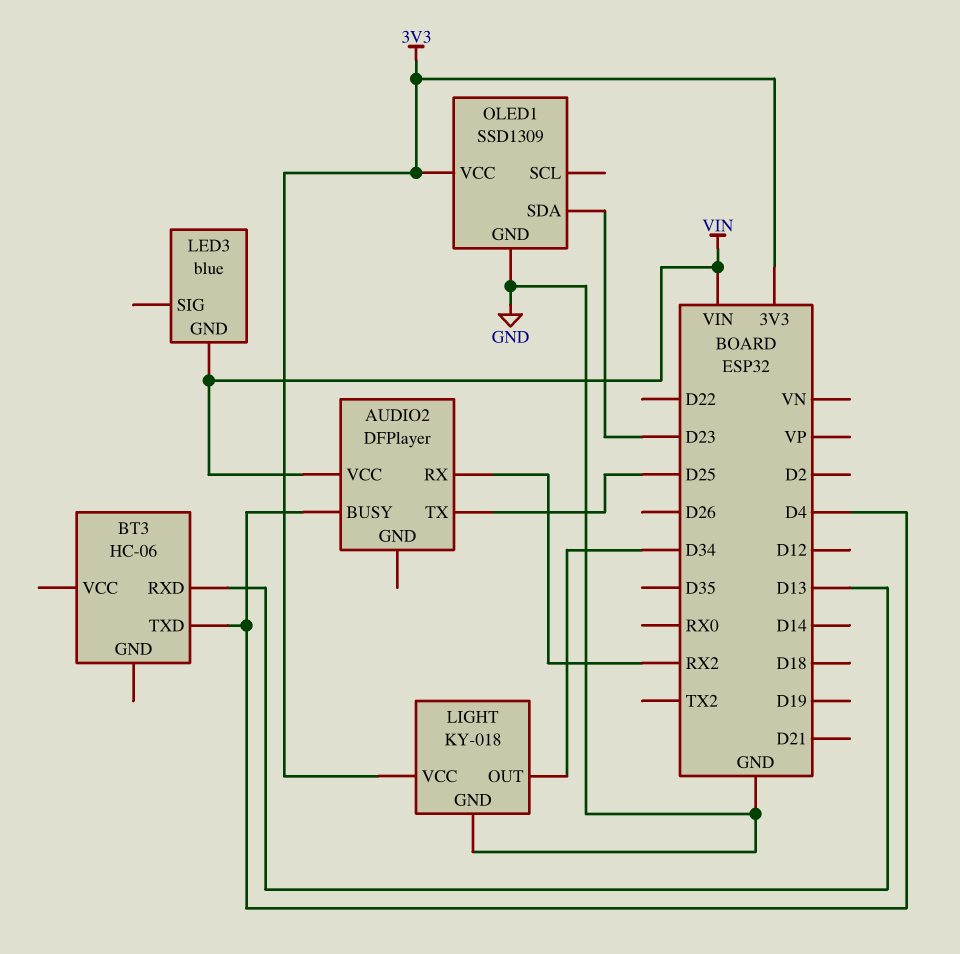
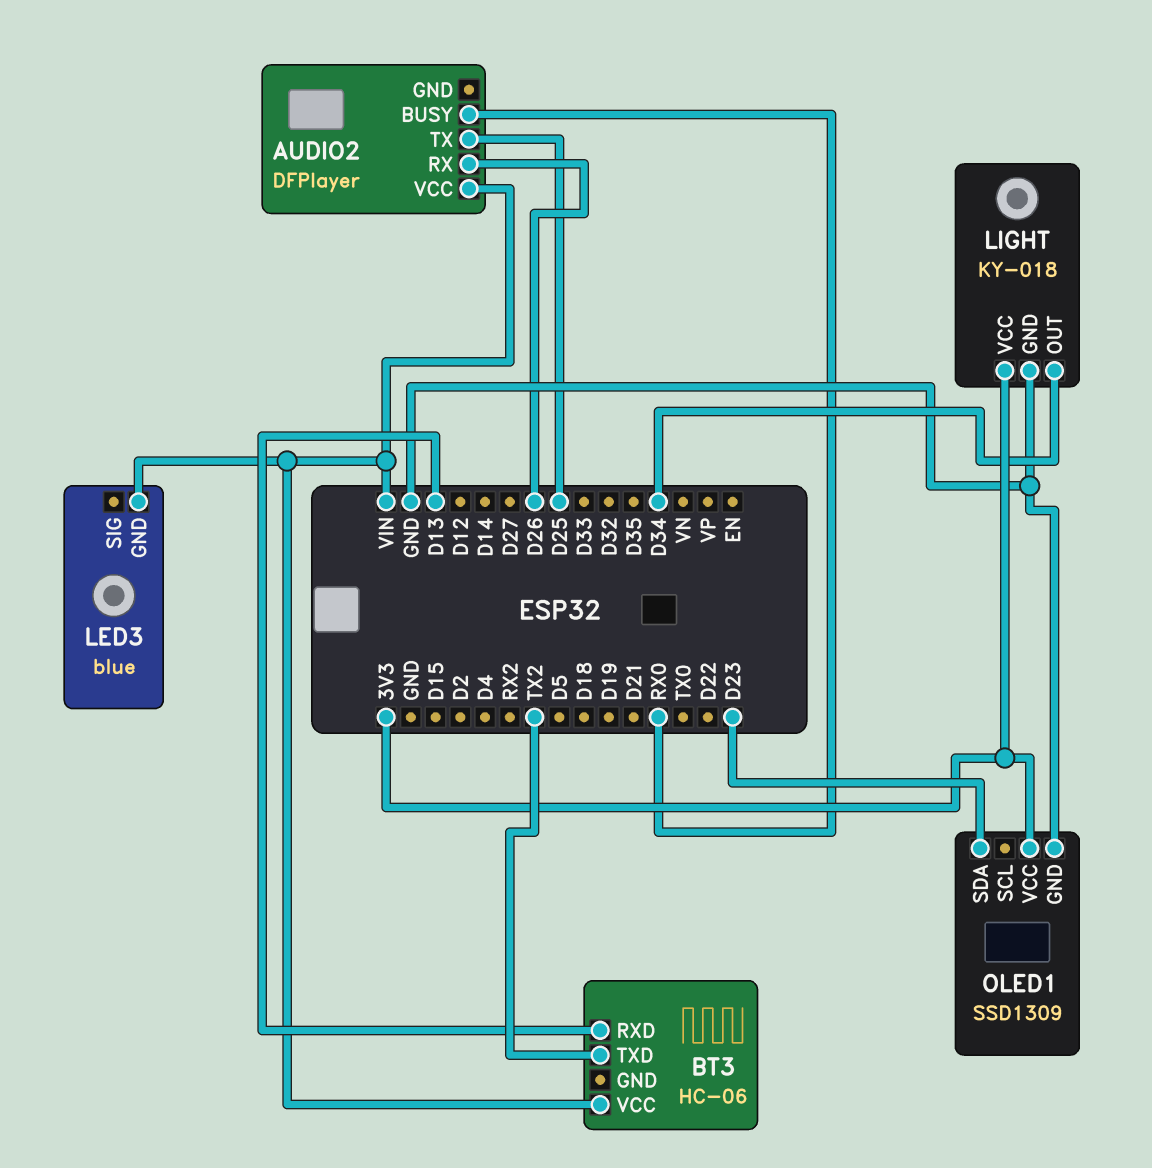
AUDIO2 pin BUSY: D4 -> RX0
AUDIO2 pin RX: RX2 -> D26
BT3 pin TXD: D4 -> TX2
BT3 pin VCC: none -> VIN

